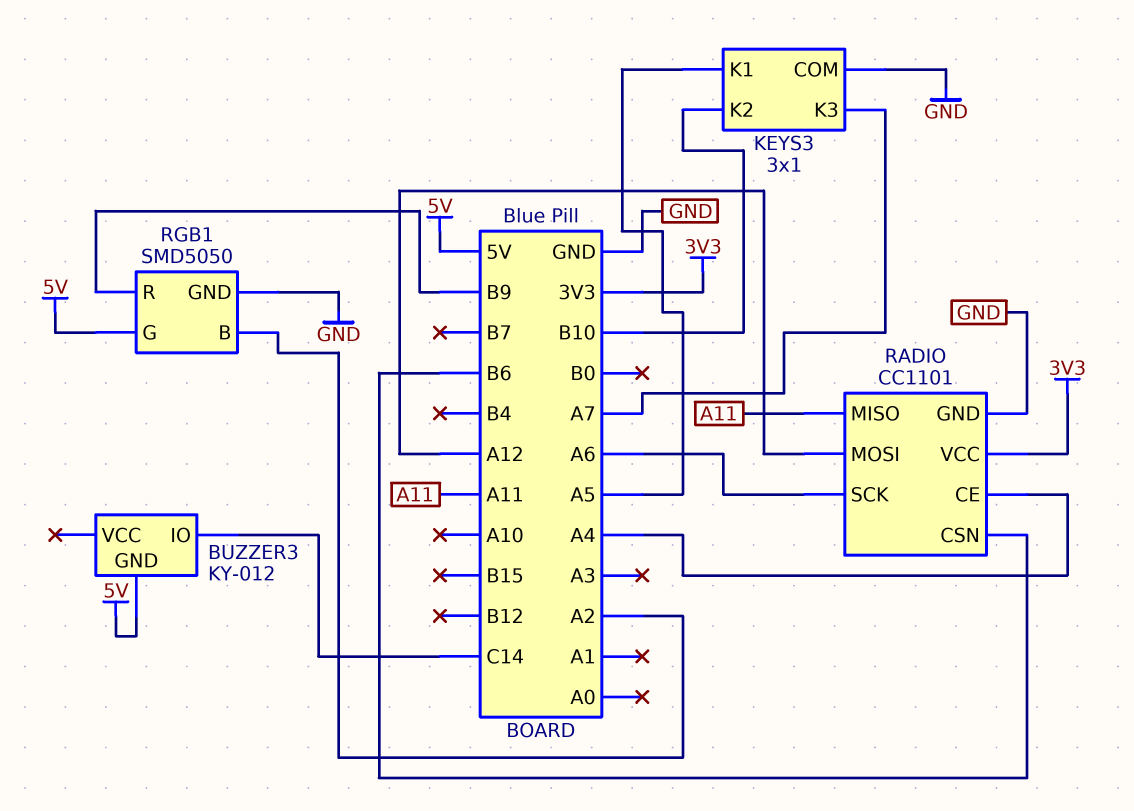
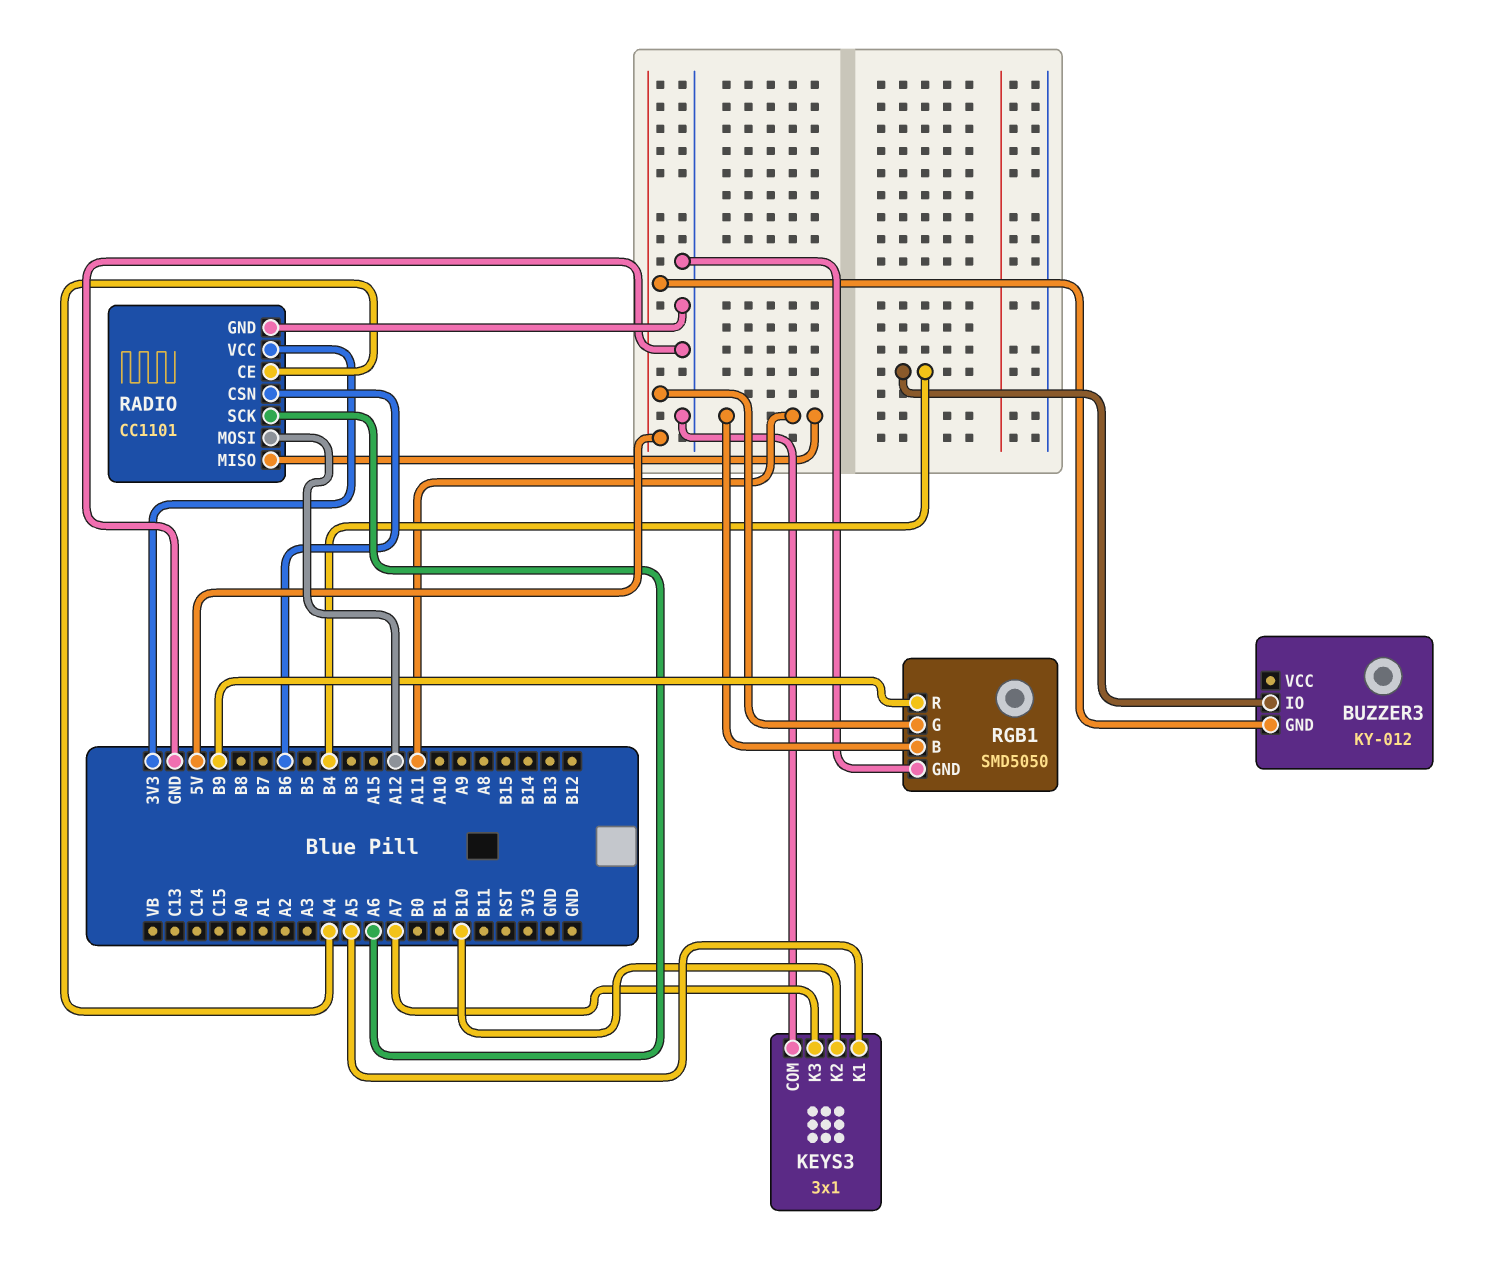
BUZZER3 pin IO: C14 -> B4
RGB1 pin B: A2 -> A11

